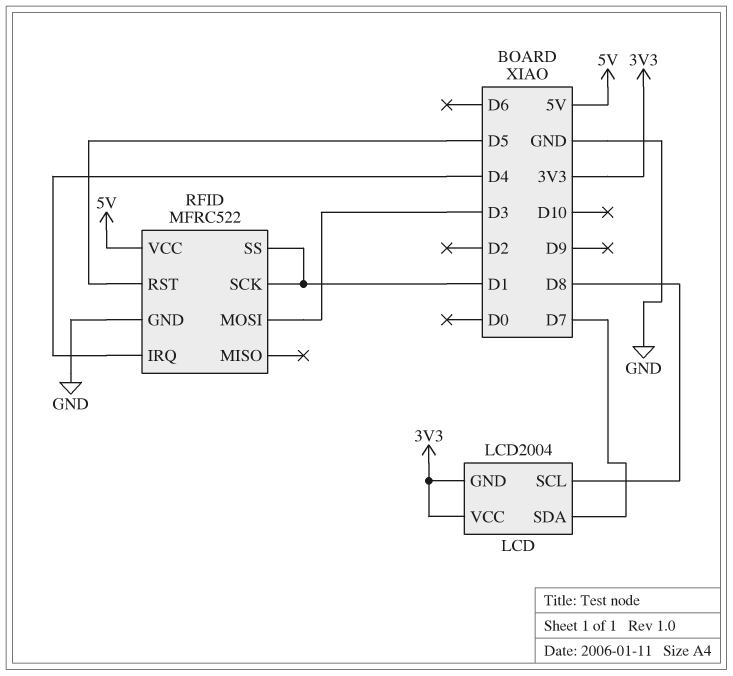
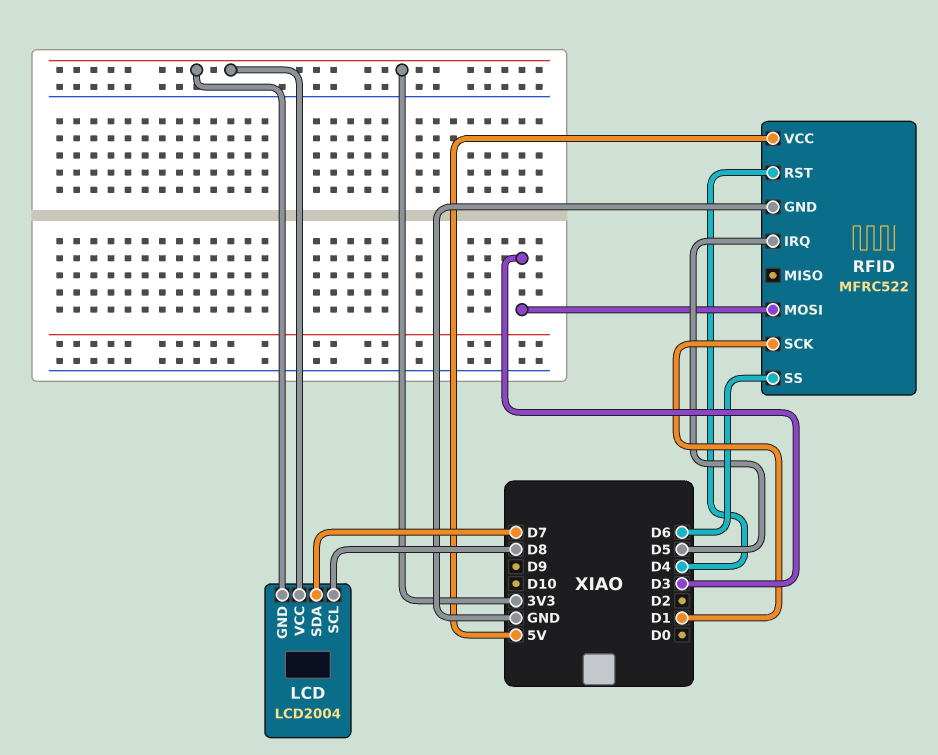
RFID pin IRQ: D4 -> D5
RFID pin RST: D5 -> D4
RFID pin SS: D1 -> D6

